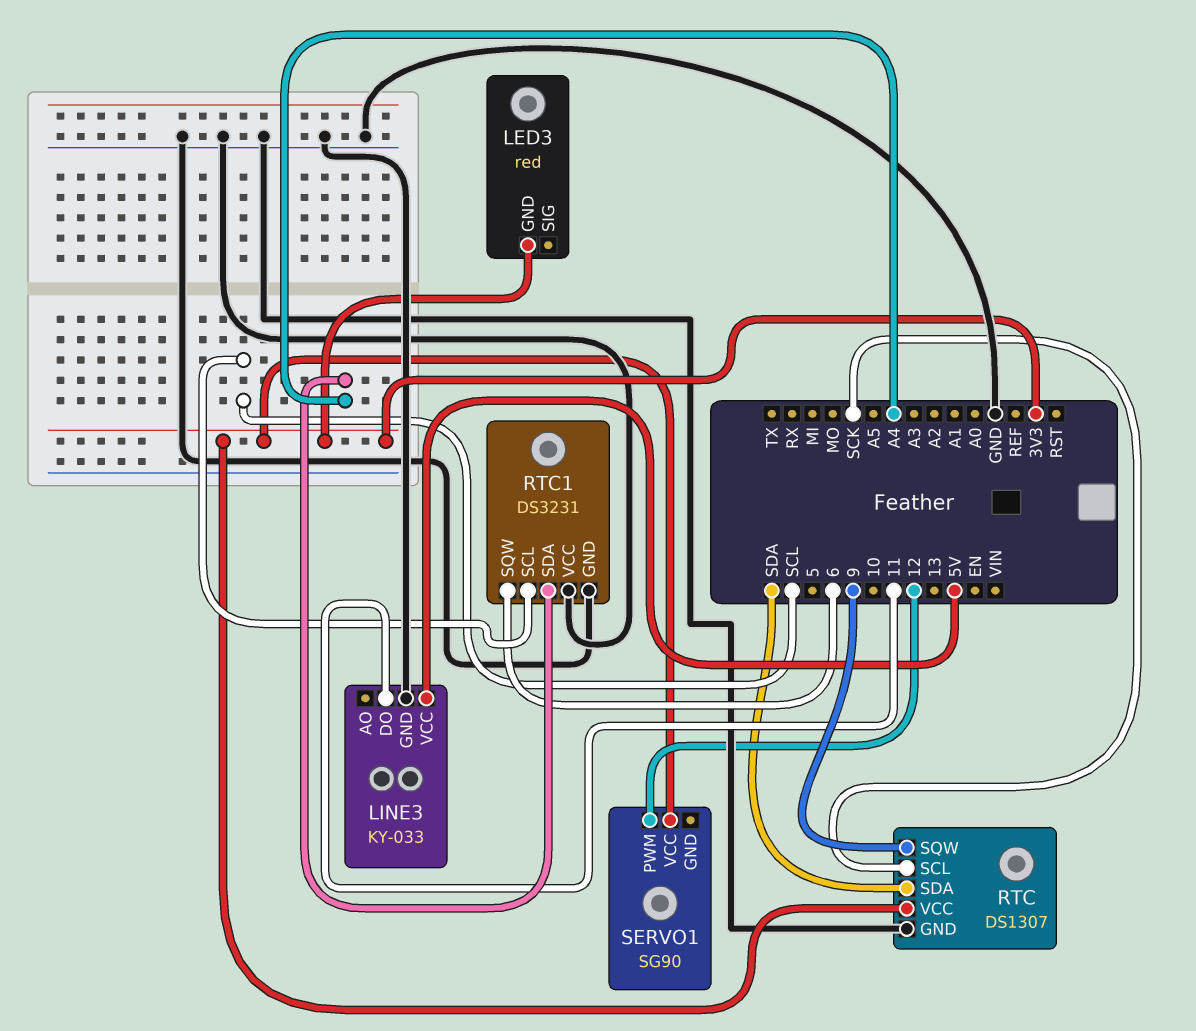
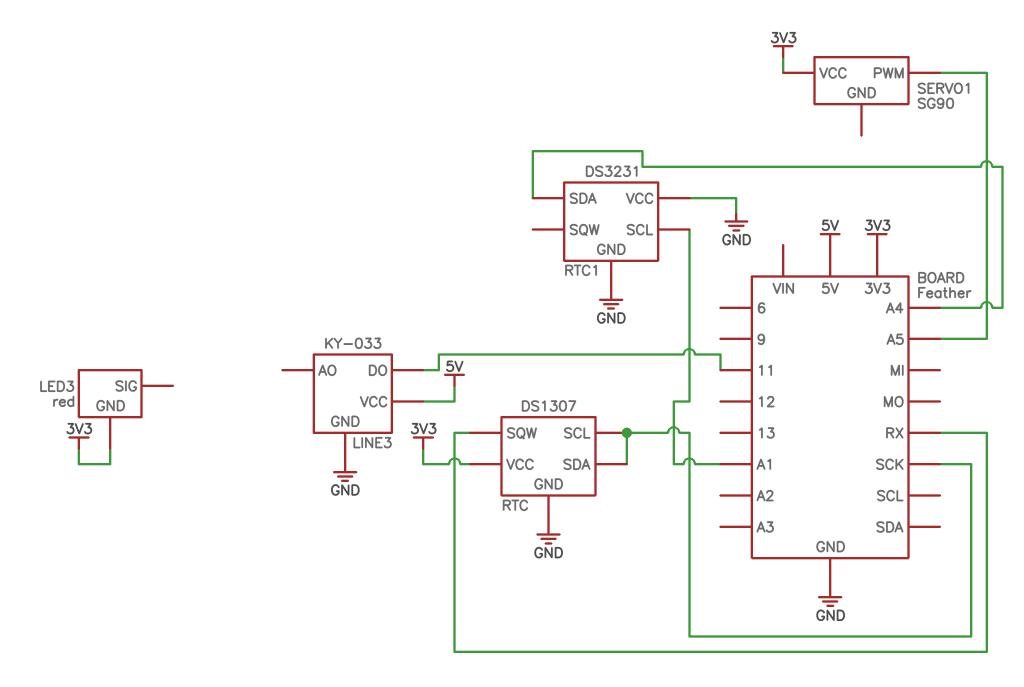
RTC pin SDA: SDA -> SCK
RTC pin SQW: 9 -> RX
RTC1 pin SCL: SCL -> A1
RTC1 pin SQW: 6 -> none
SERVO1 pin PWM: 12 -> A5

